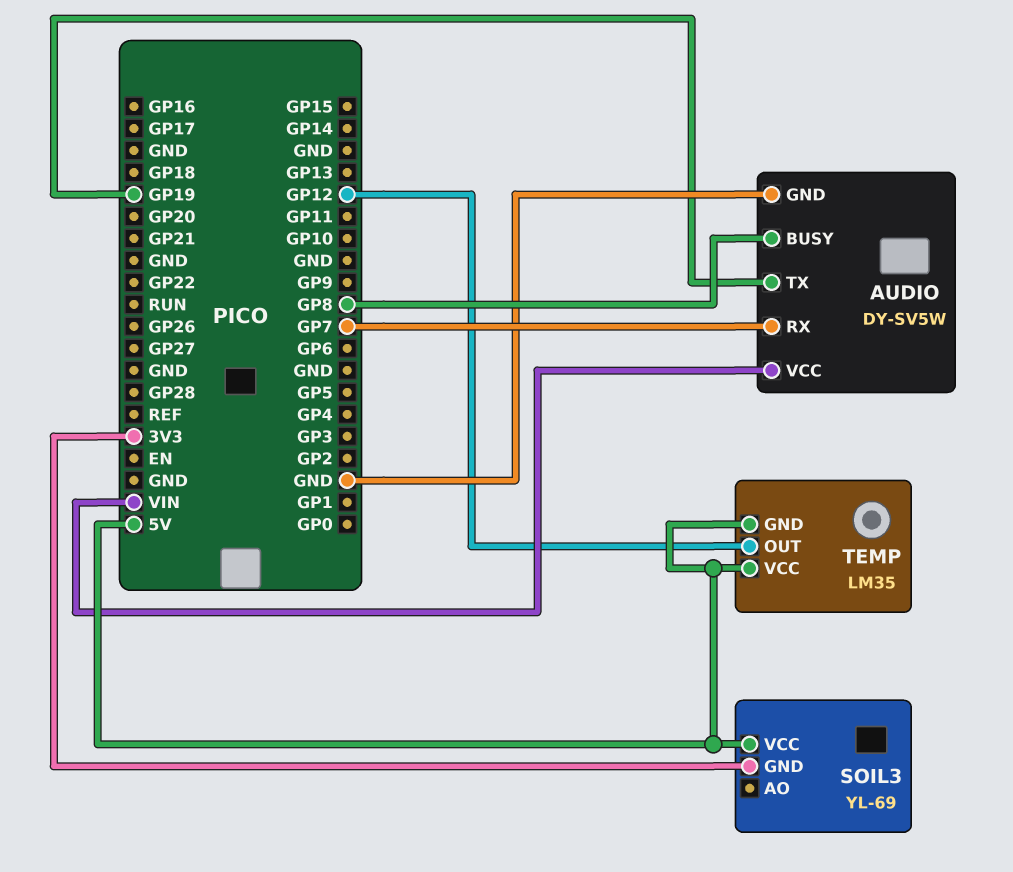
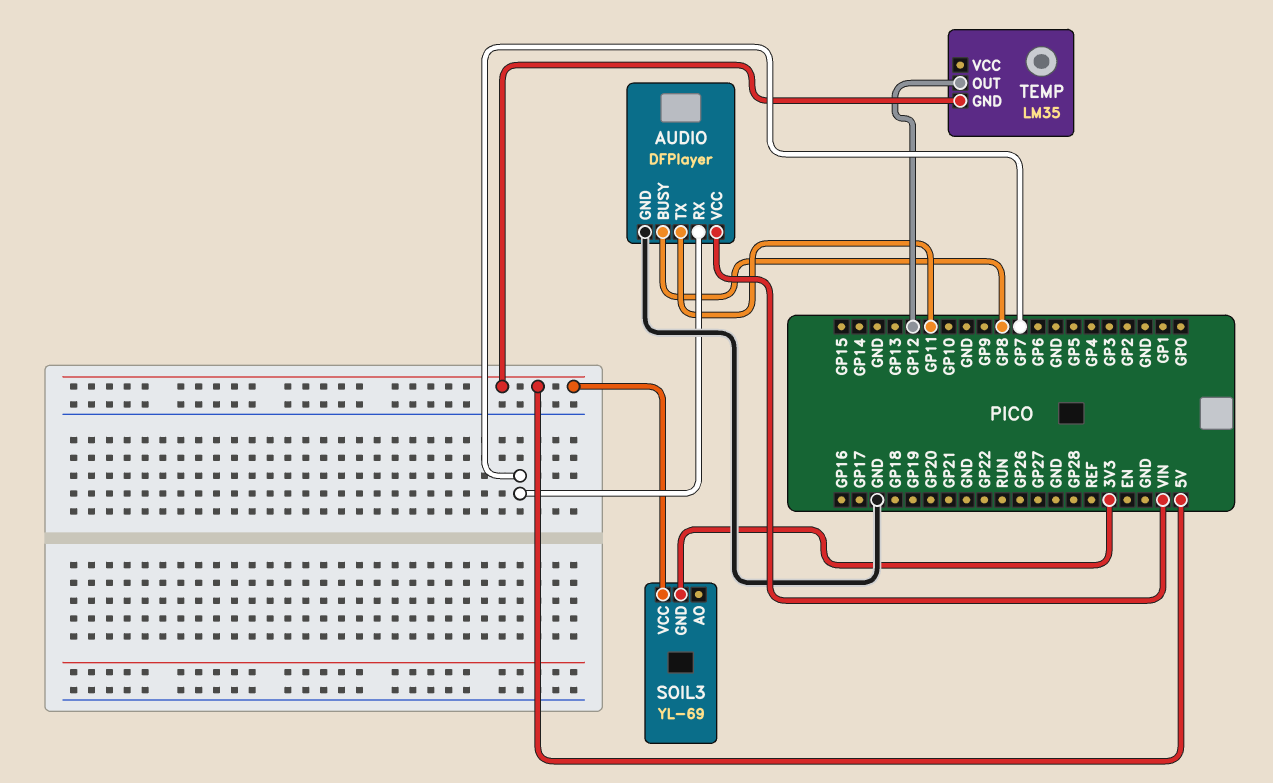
AUDIO: DY-SV5W -> DFPlayer
AUDIO pin TX: GP19 -> GP11
TEMP pin VCC: 5V -> none

